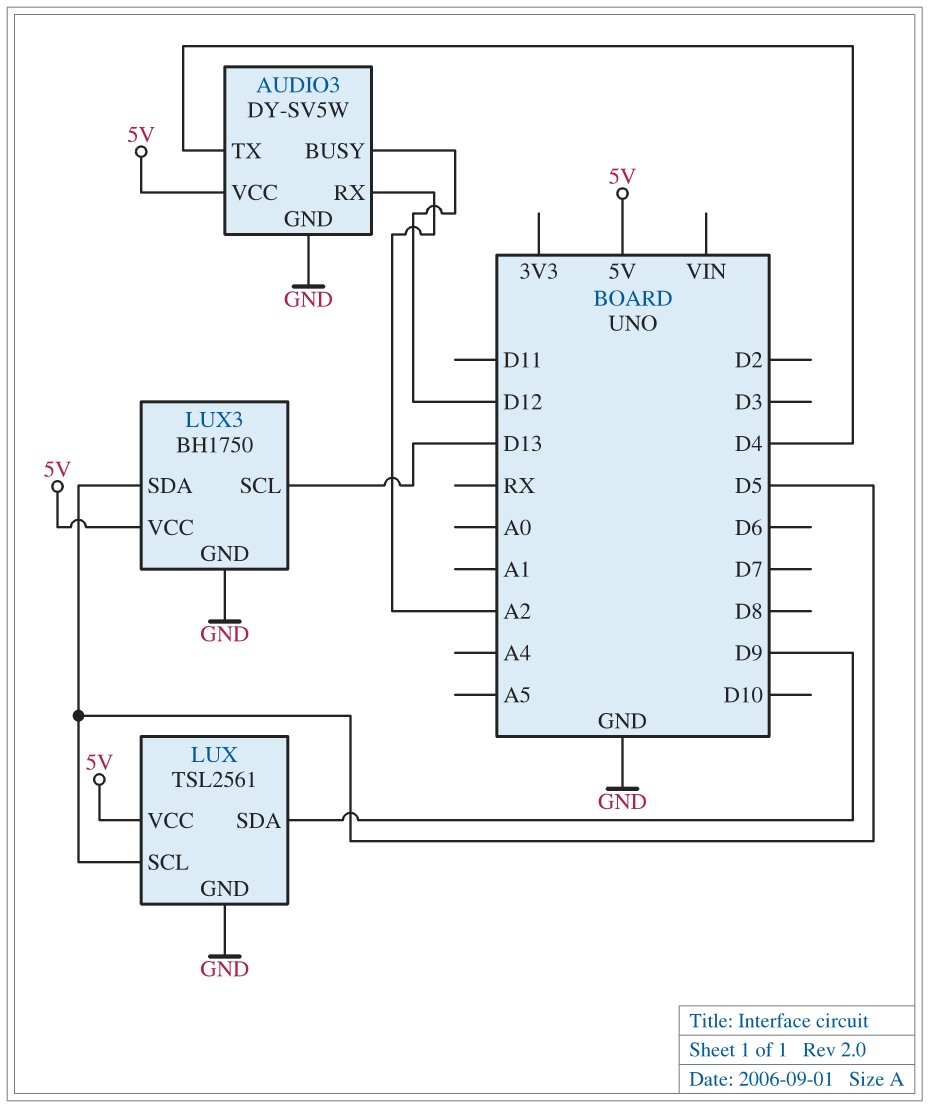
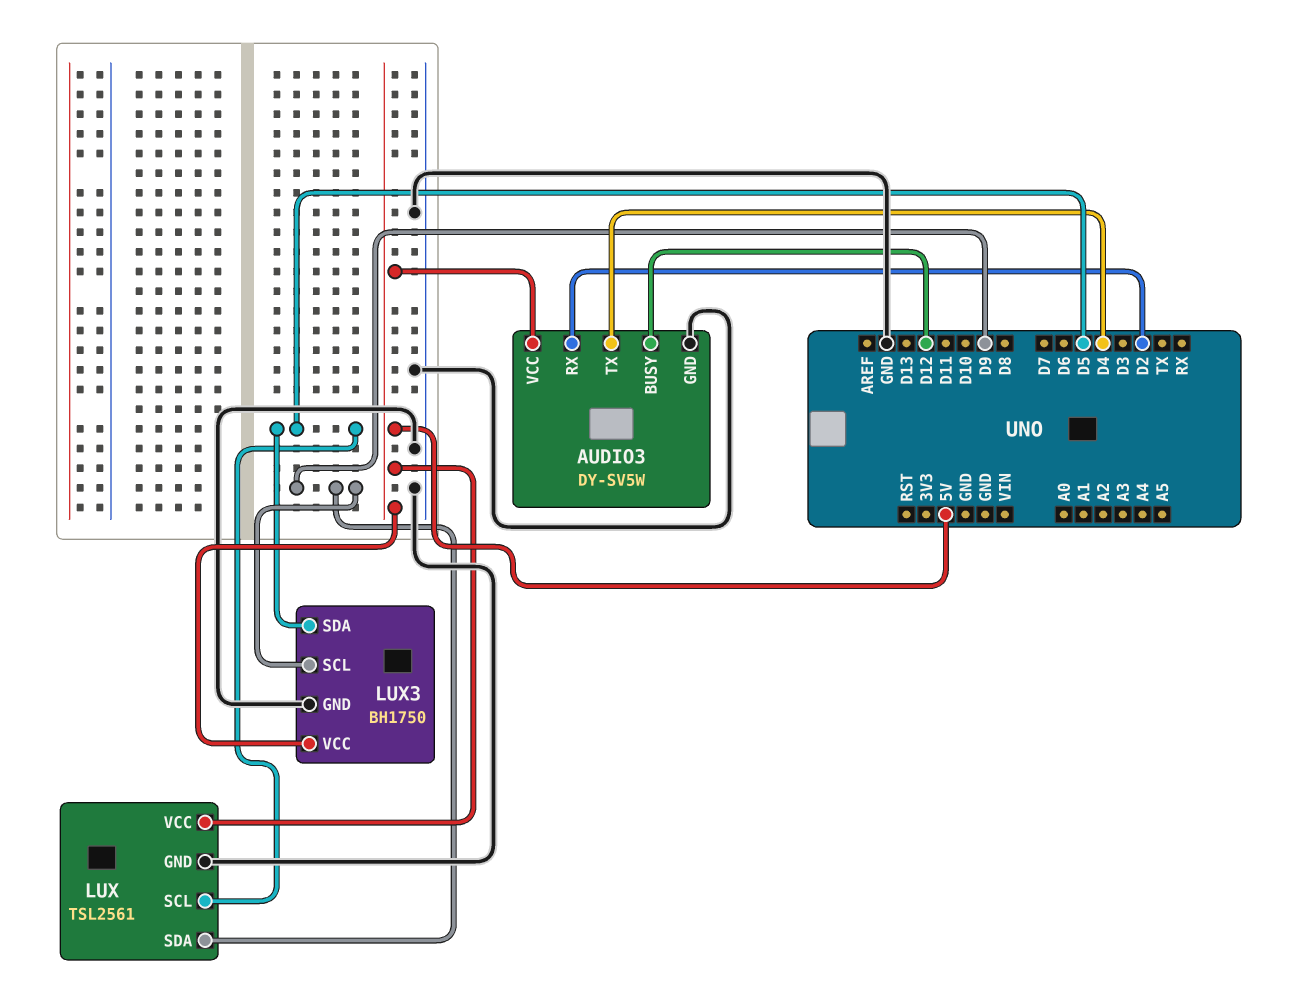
AUDIO3 pin RX: A2 -> D2
LUX3 pin SCL: D13 -> D9

